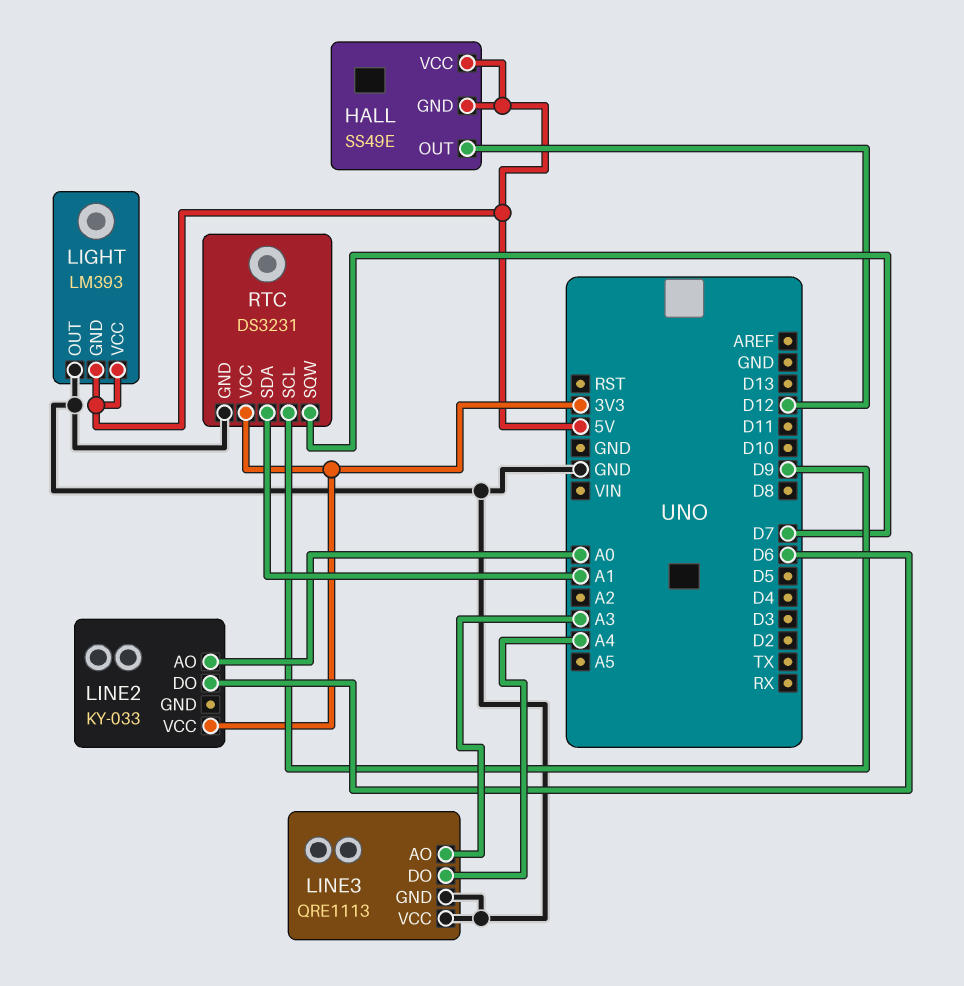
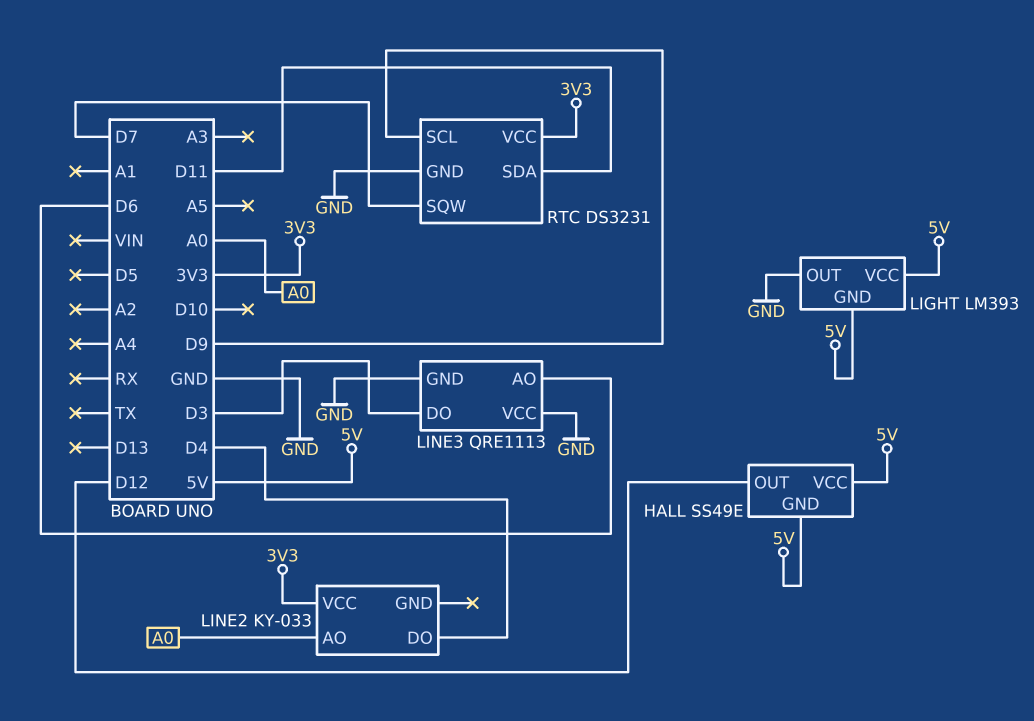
LINE2 pin DO: D6 -> D4
LINE3 pin AO: A3 -> D6
LINE3 pin DO: A4 -> D3
RTC pin SDA: A1 -> D11

